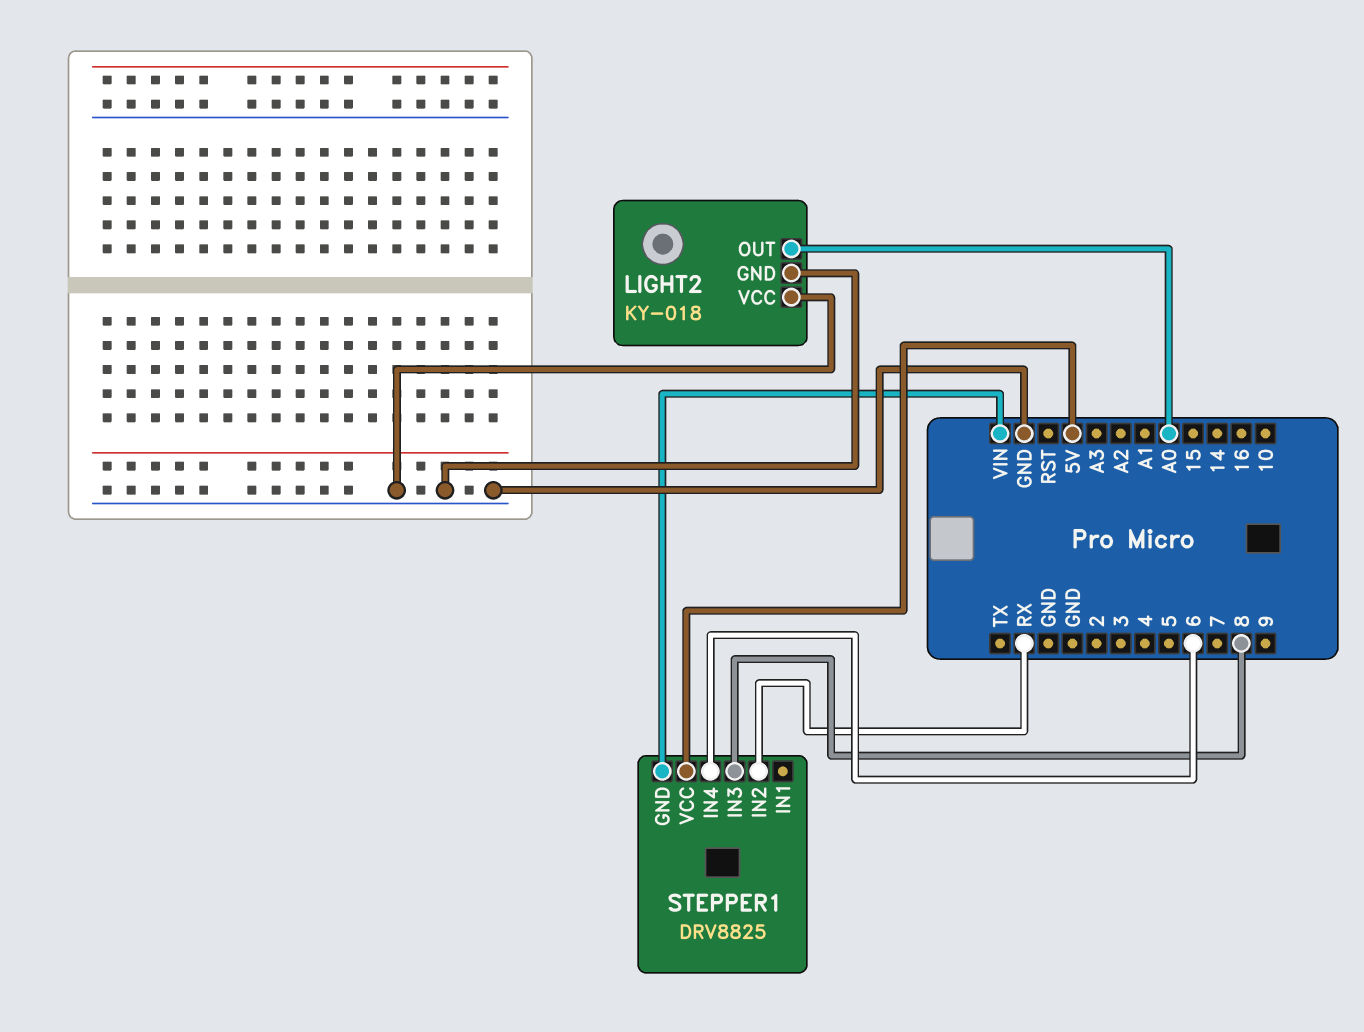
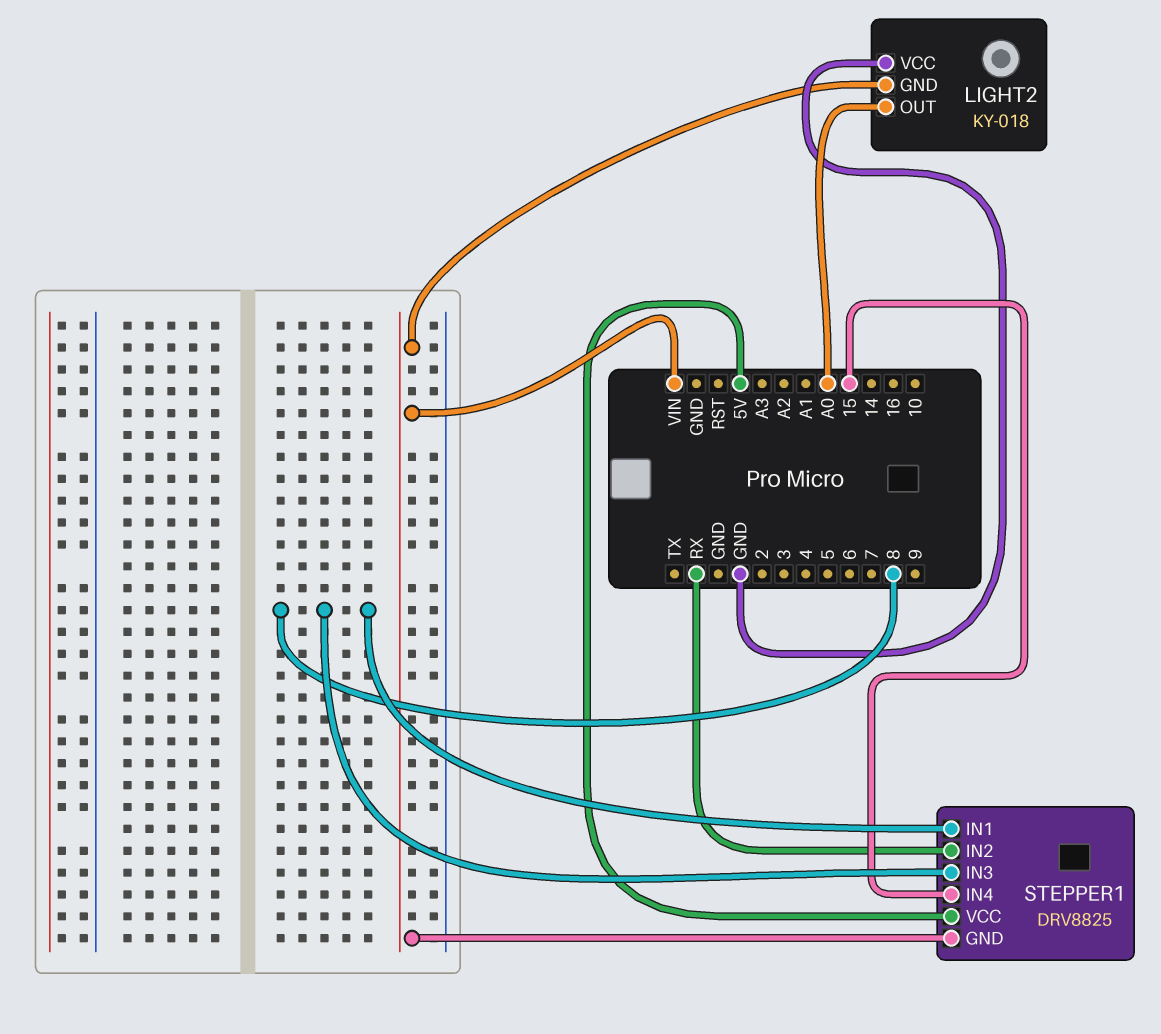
LIGHT2 pin GND: GND -> VIN
STEPPER1 pin IN1: none -> 8
STEPPER1 pin IN4: 6 -> 15

